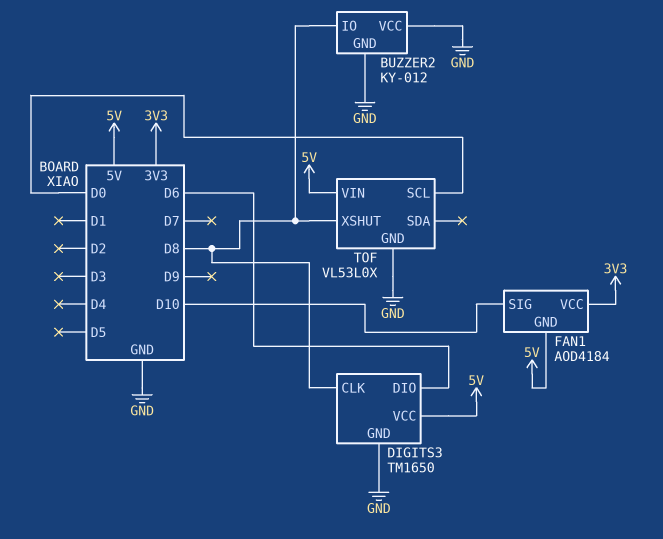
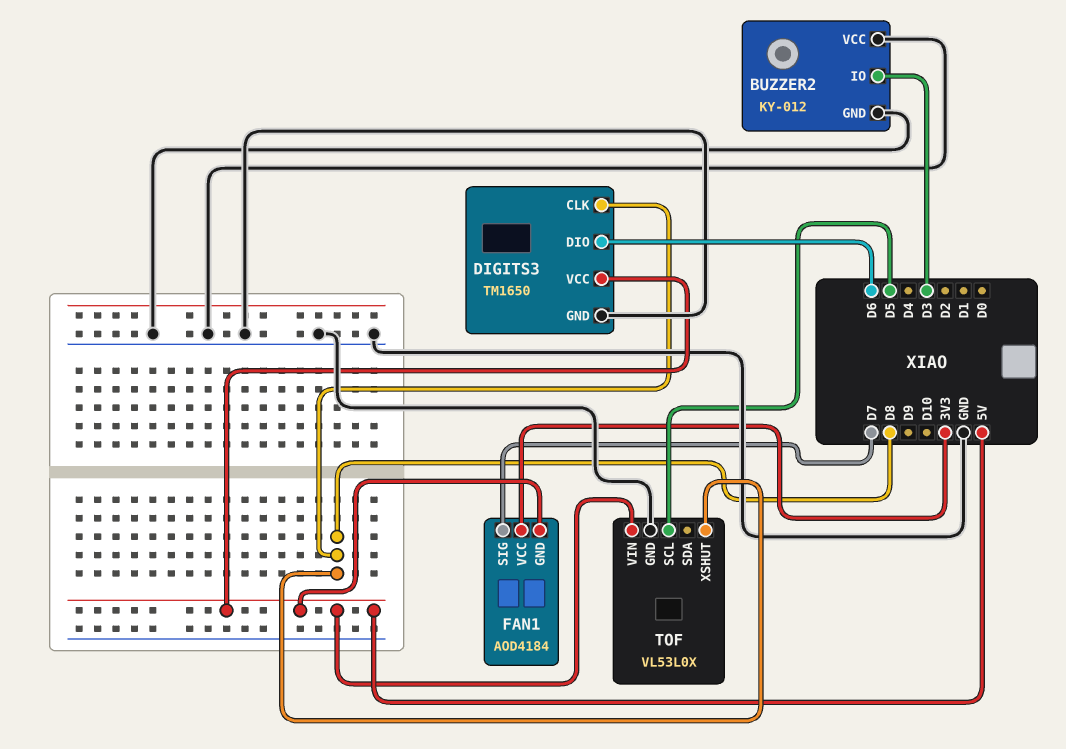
BUZZER2 pin IO: D8 -> D3
FAN1 pin SIG: D10 -> D7
TOF pin SCL: D0 -> D5

